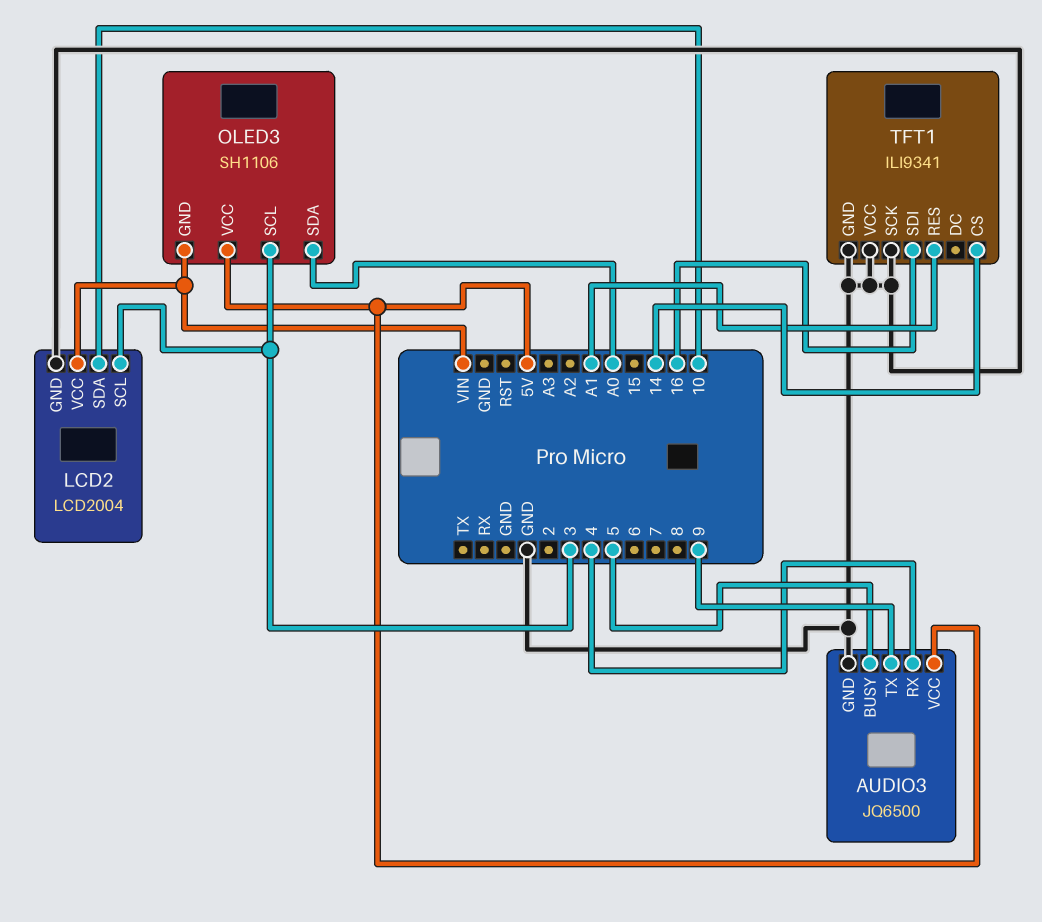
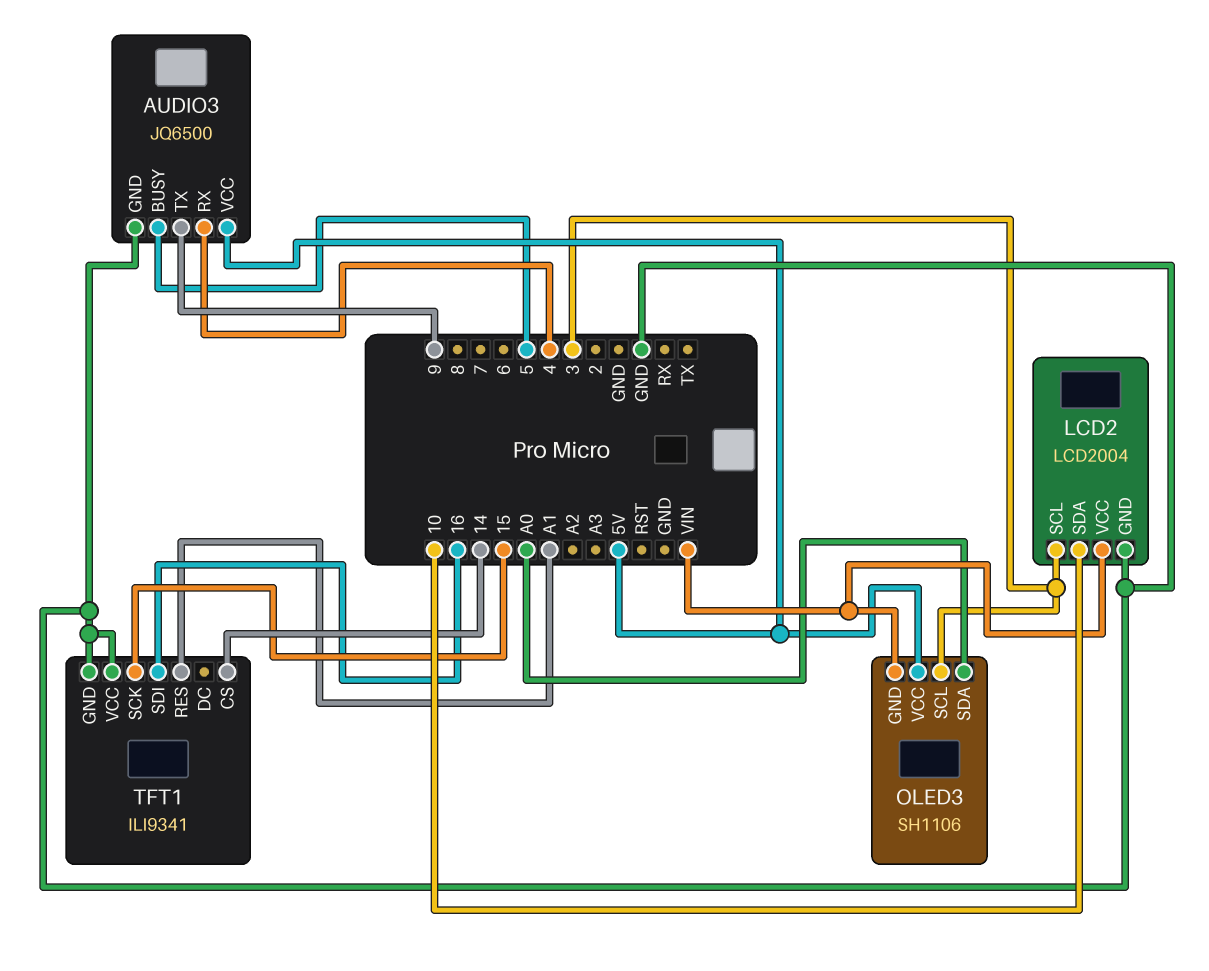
TFT1 pin SCK: GND -> 15

